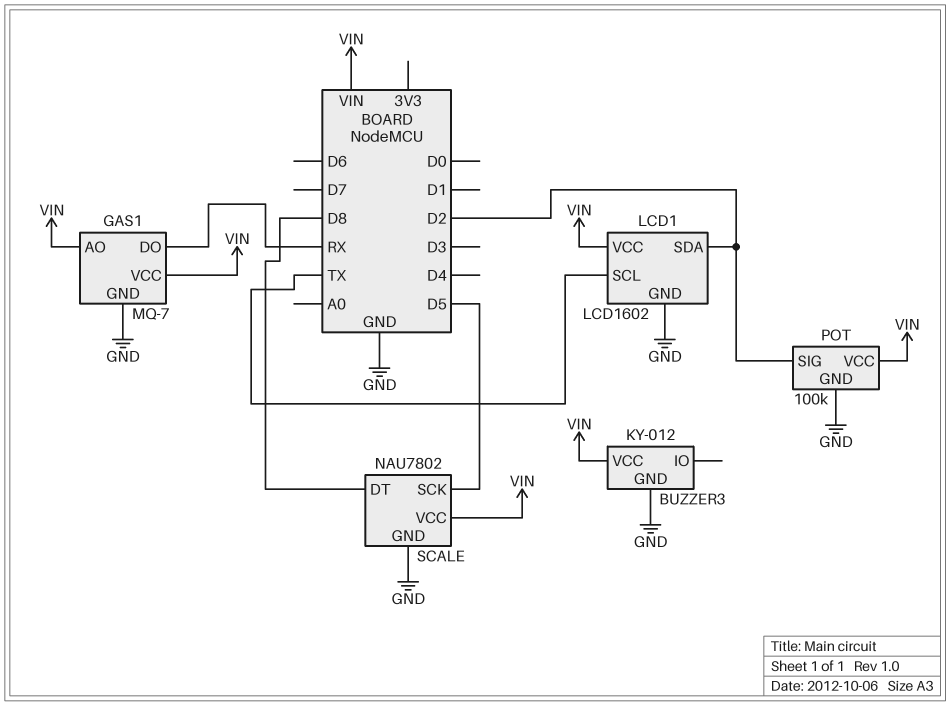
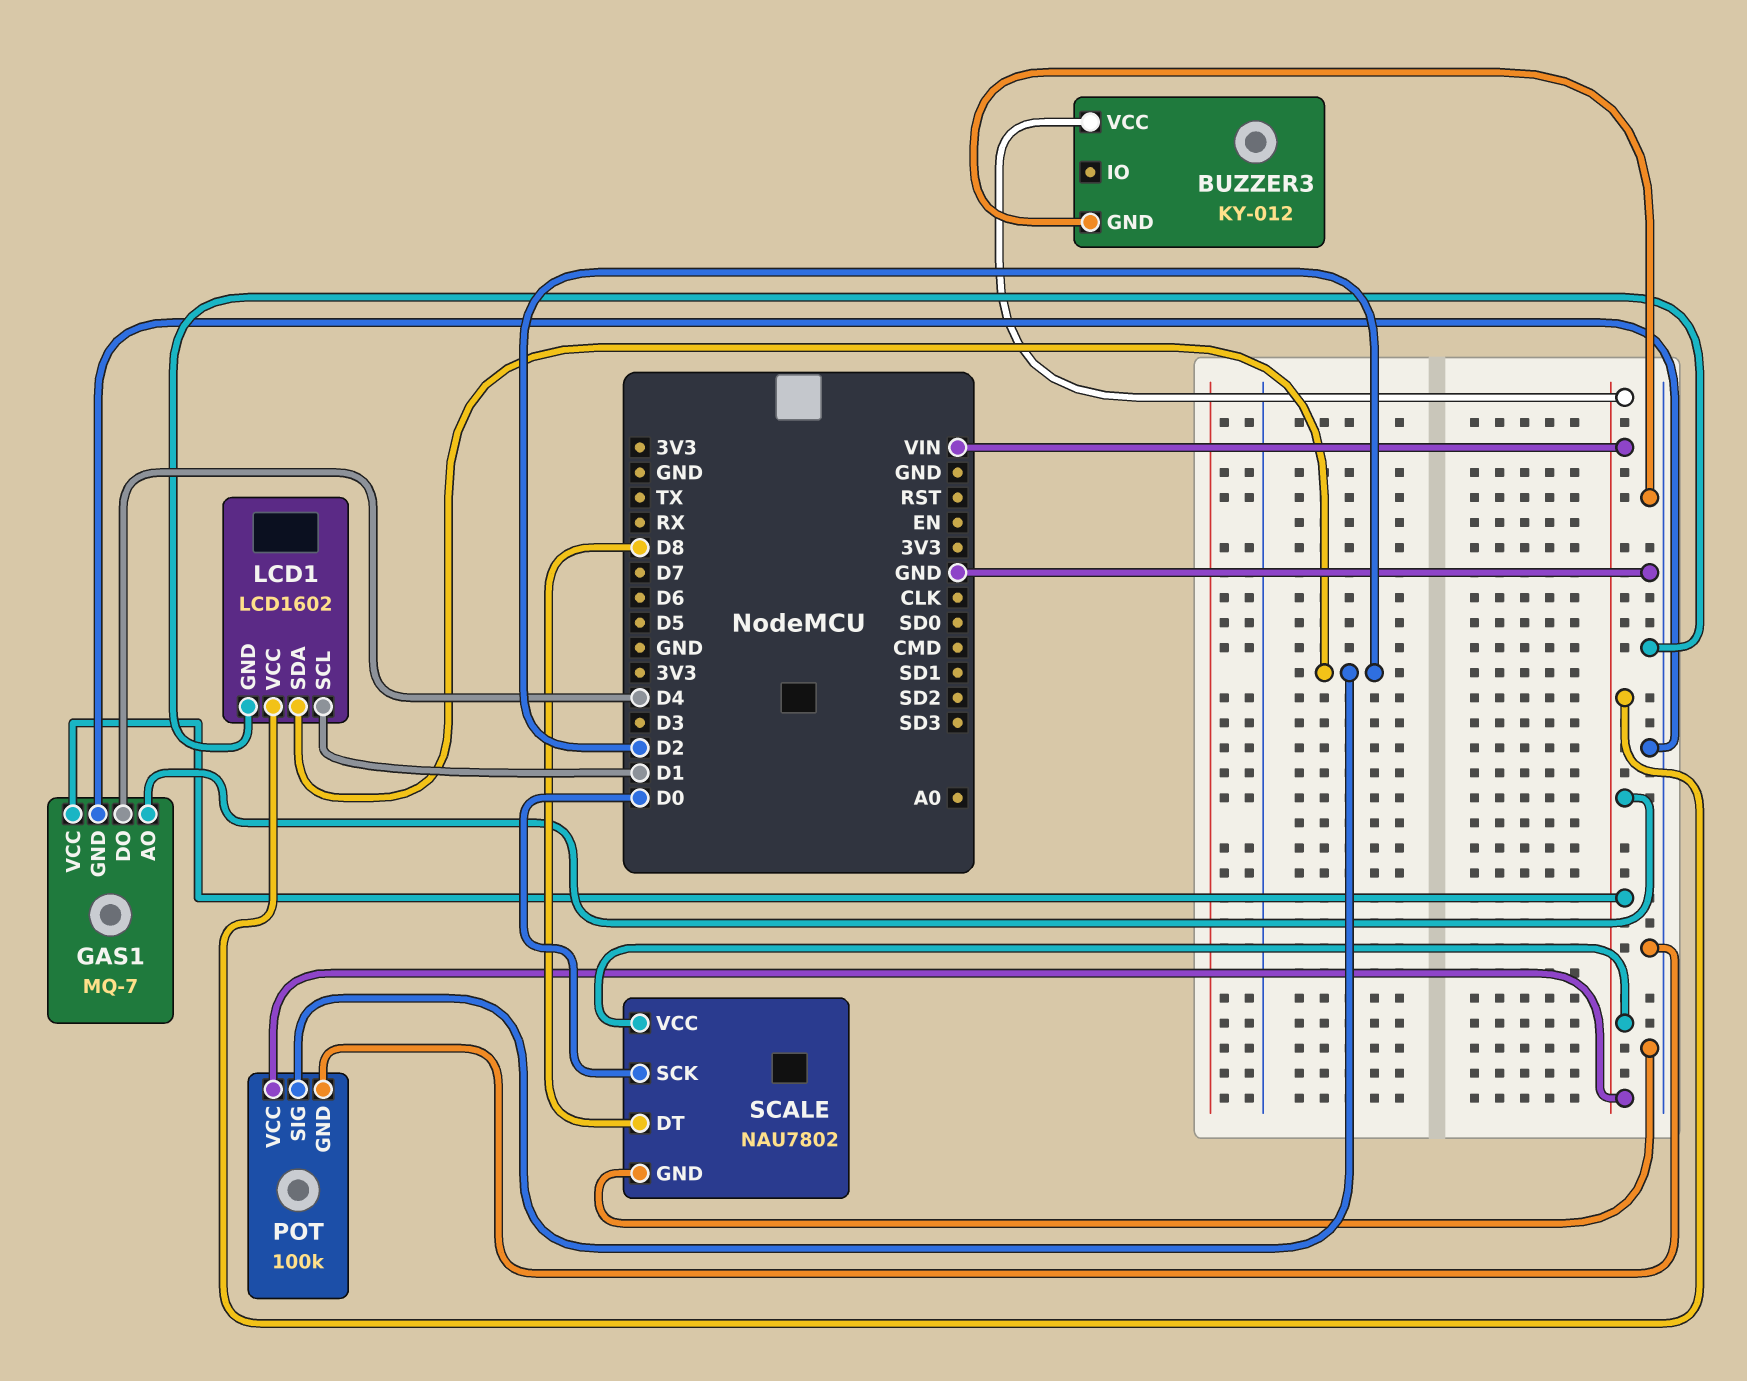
GAS1 pin DO: RX -> D4
LCD1 pin SCL: TX -> D1
SCALE pin SCK: D5 -> D0

